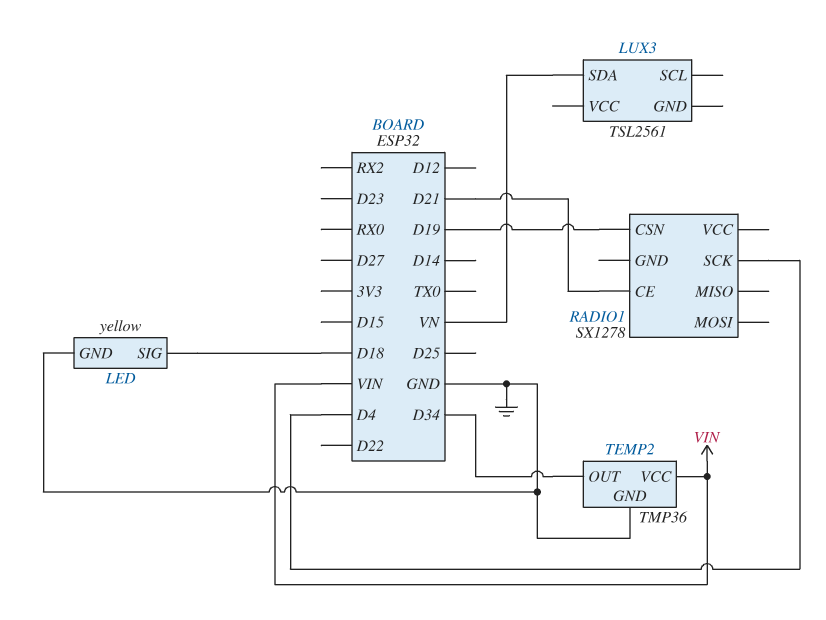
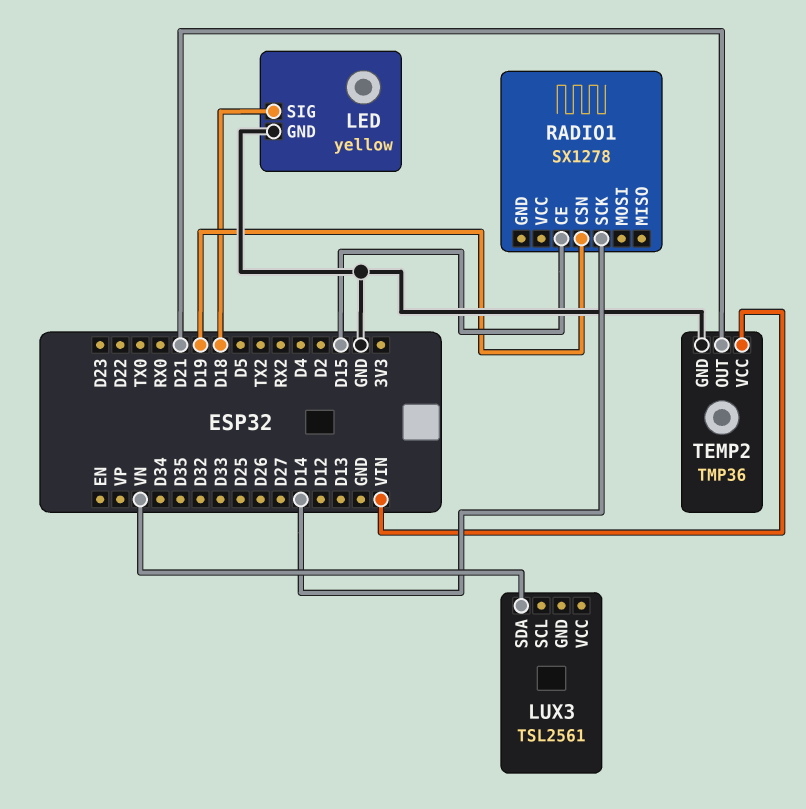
RADIO1 pin CE: D21 -> D15
RADIO1 pin SCK: D4 -> D14
TEMP2 pin OUT: D34 -> D21

